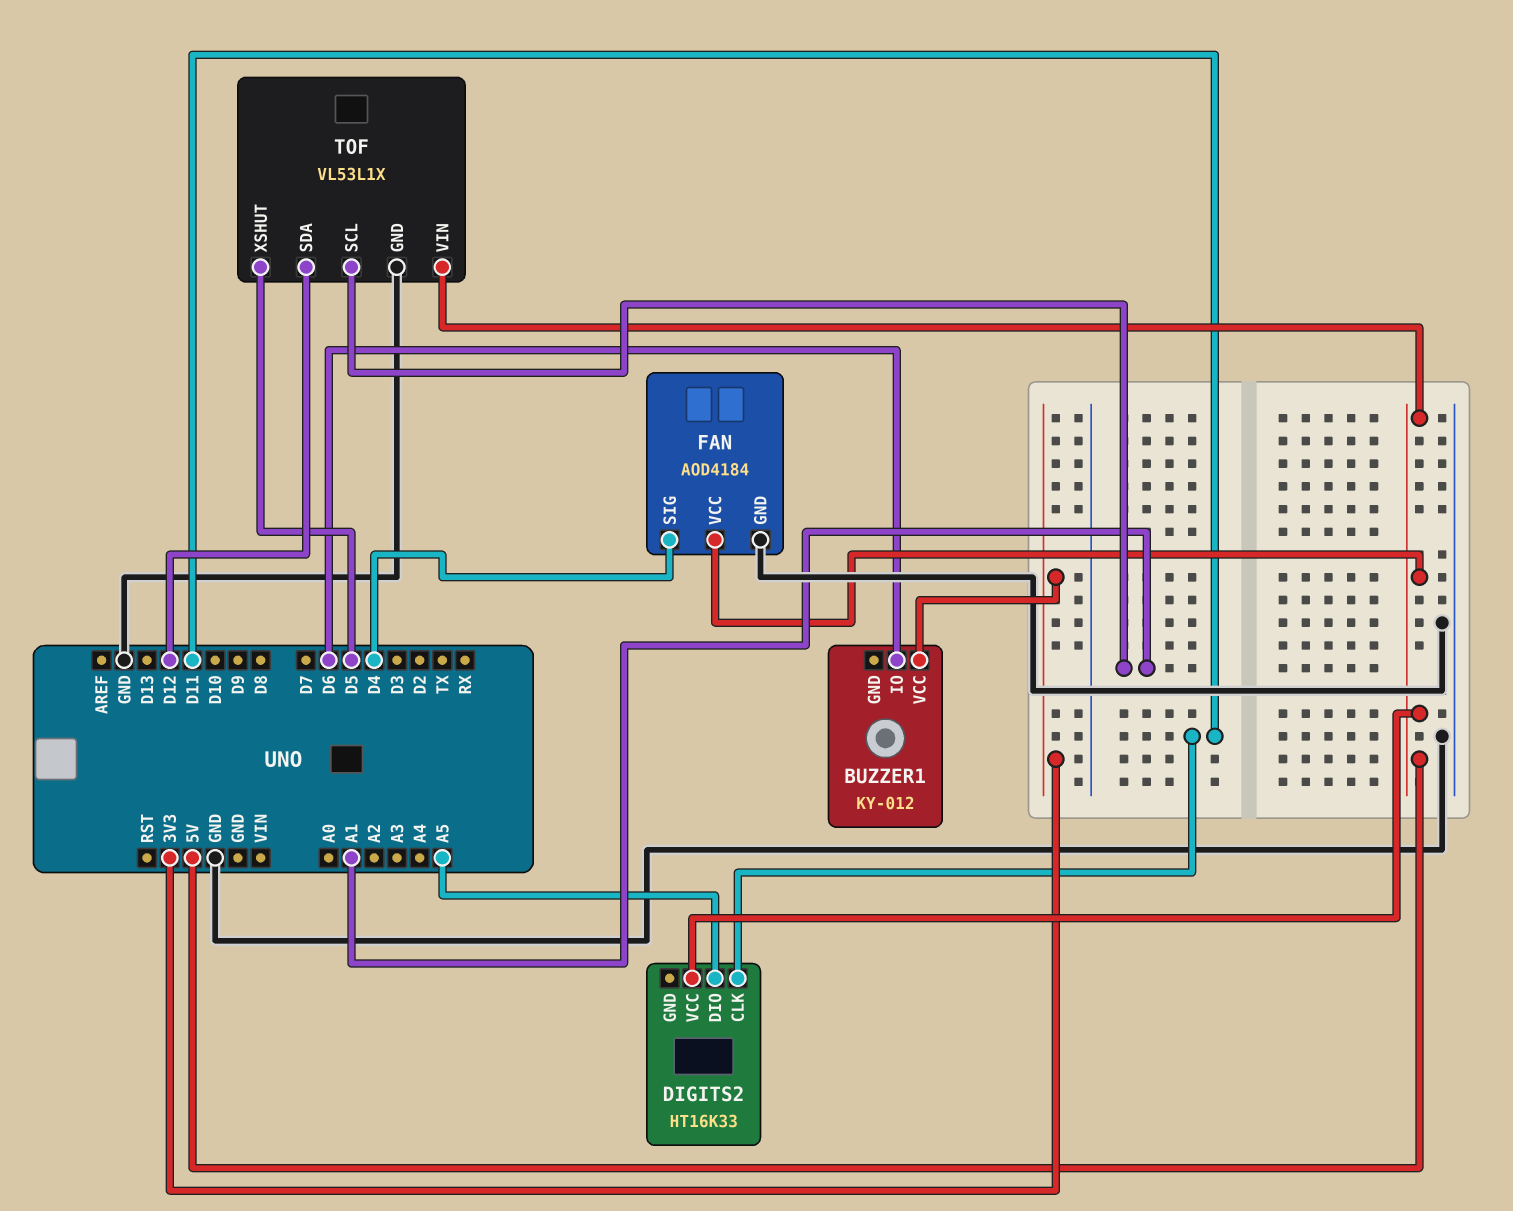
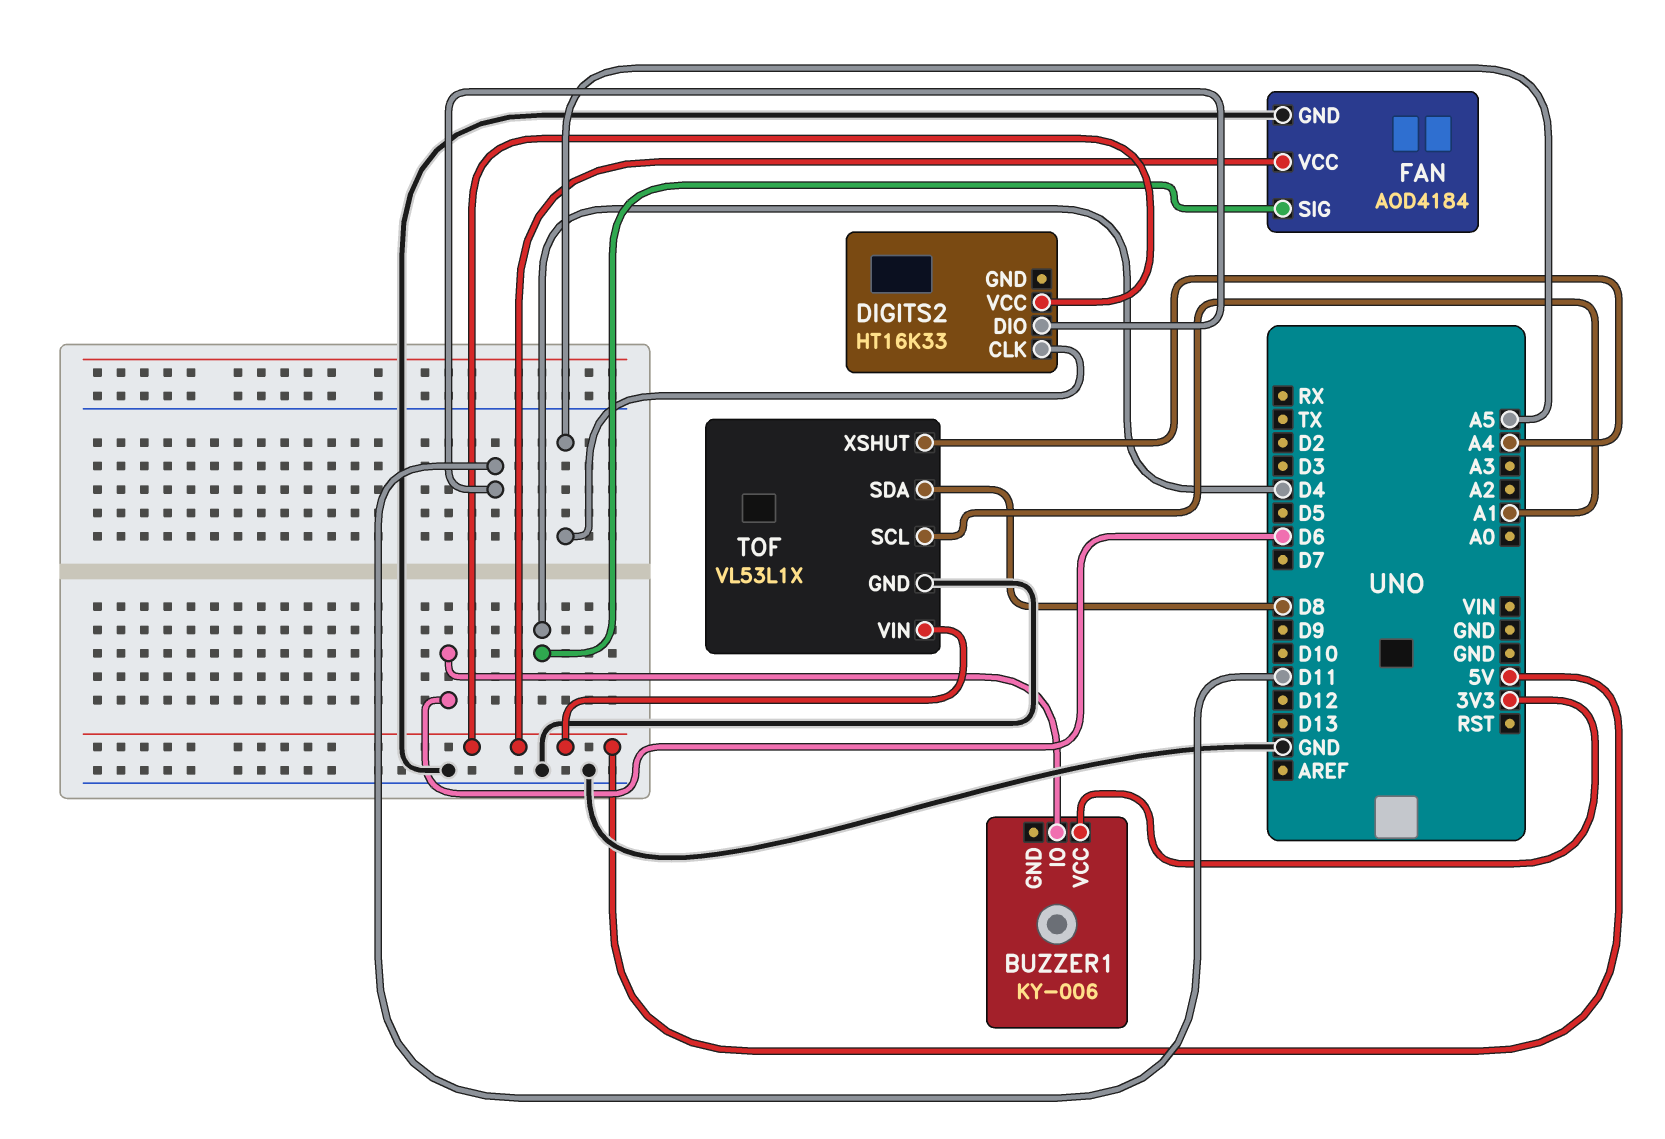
BUZZER1: KY-012 -> KY-006
DIGITS2 pin CLK: D11 -> A5
DIGITS2 pin DIO: A5 -> D11
TOF pin SDA: D12 -> D8
TOF pin XSHUT: D5 -> A4

